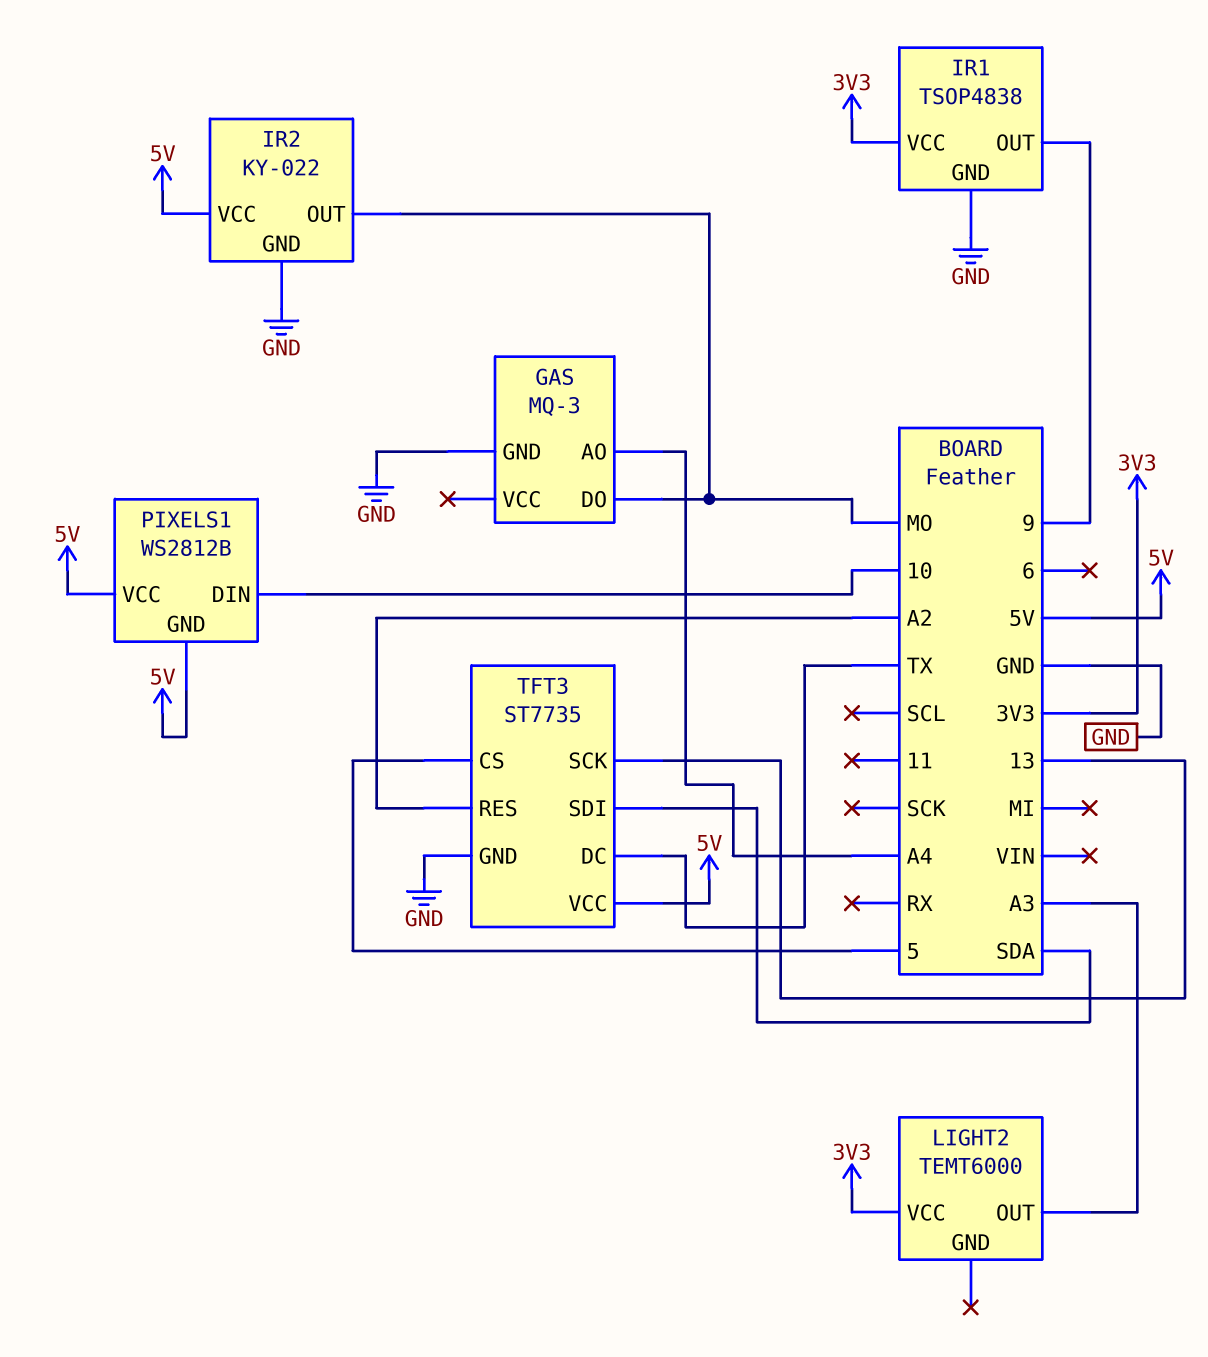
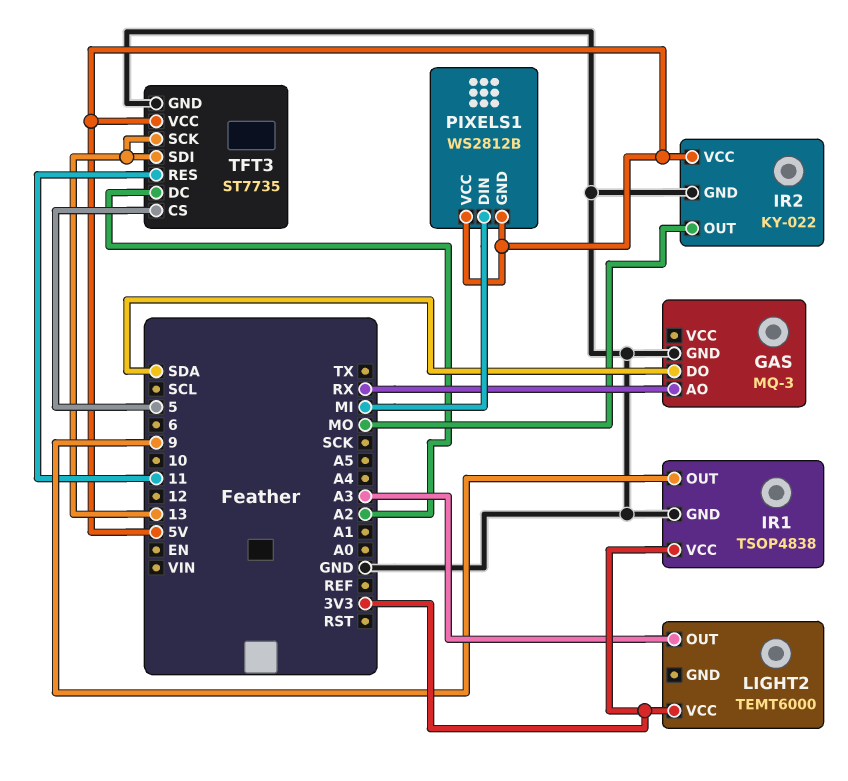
GAS pin AO: A4 -> RX
GAS pin DO: MO -> SDA
PIXELS1 pin DIN: 10 -> MI
TFT3 pin DC: TX -> A2
TFT3 pin RES: A2 -> 11
TFT3 pin SDI: SDA -> 13

